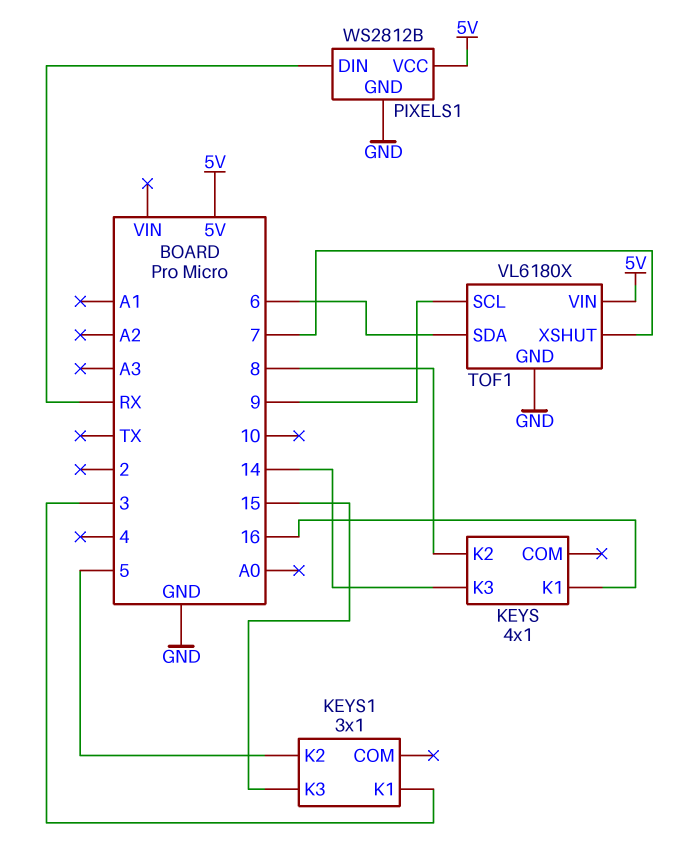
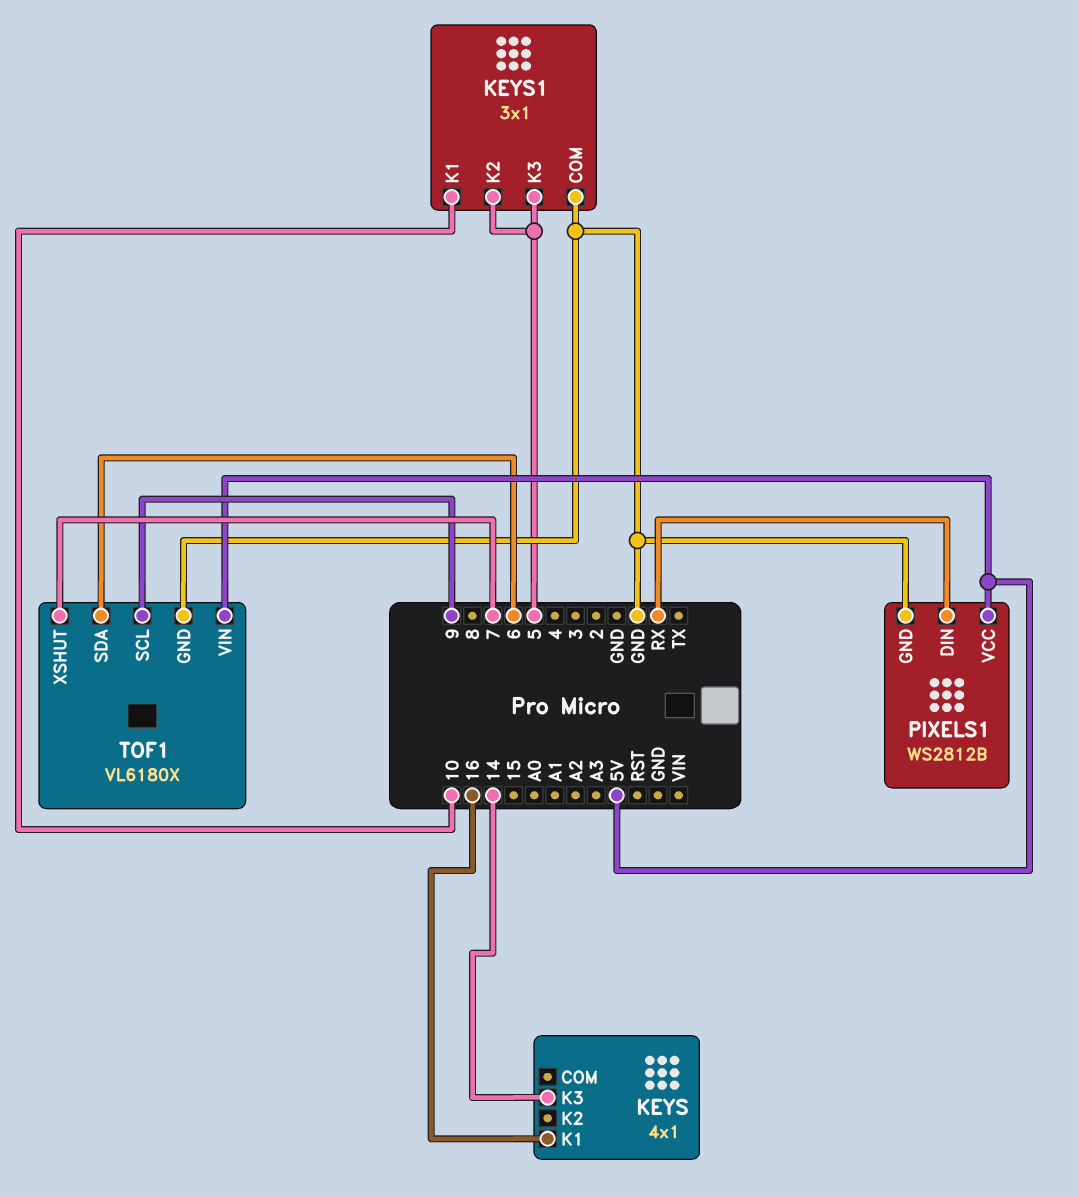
KEYS pin K2: 8 -> none
KEYS1 pin COM: none -> GND
KEYS1 pin K1: 3 -> 10
KEYS1 pin K3: 15 -> 5

